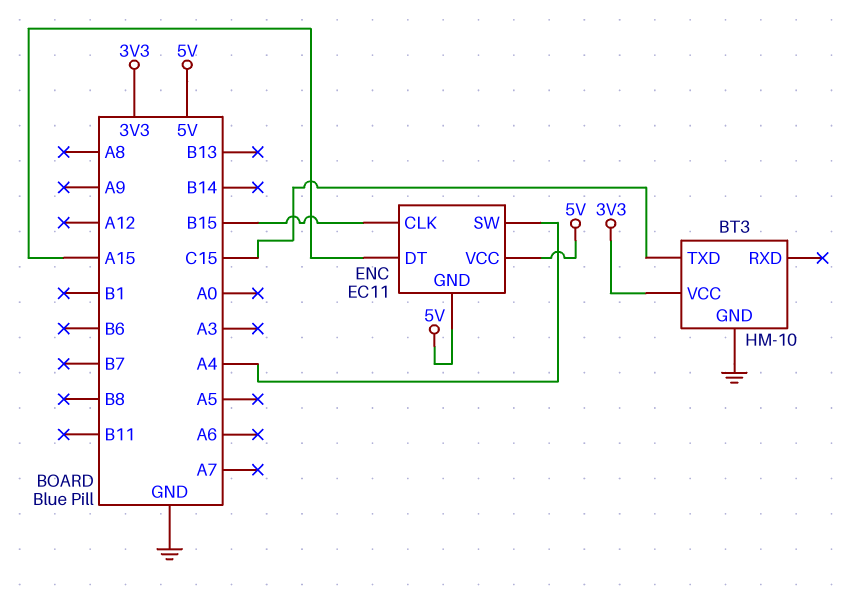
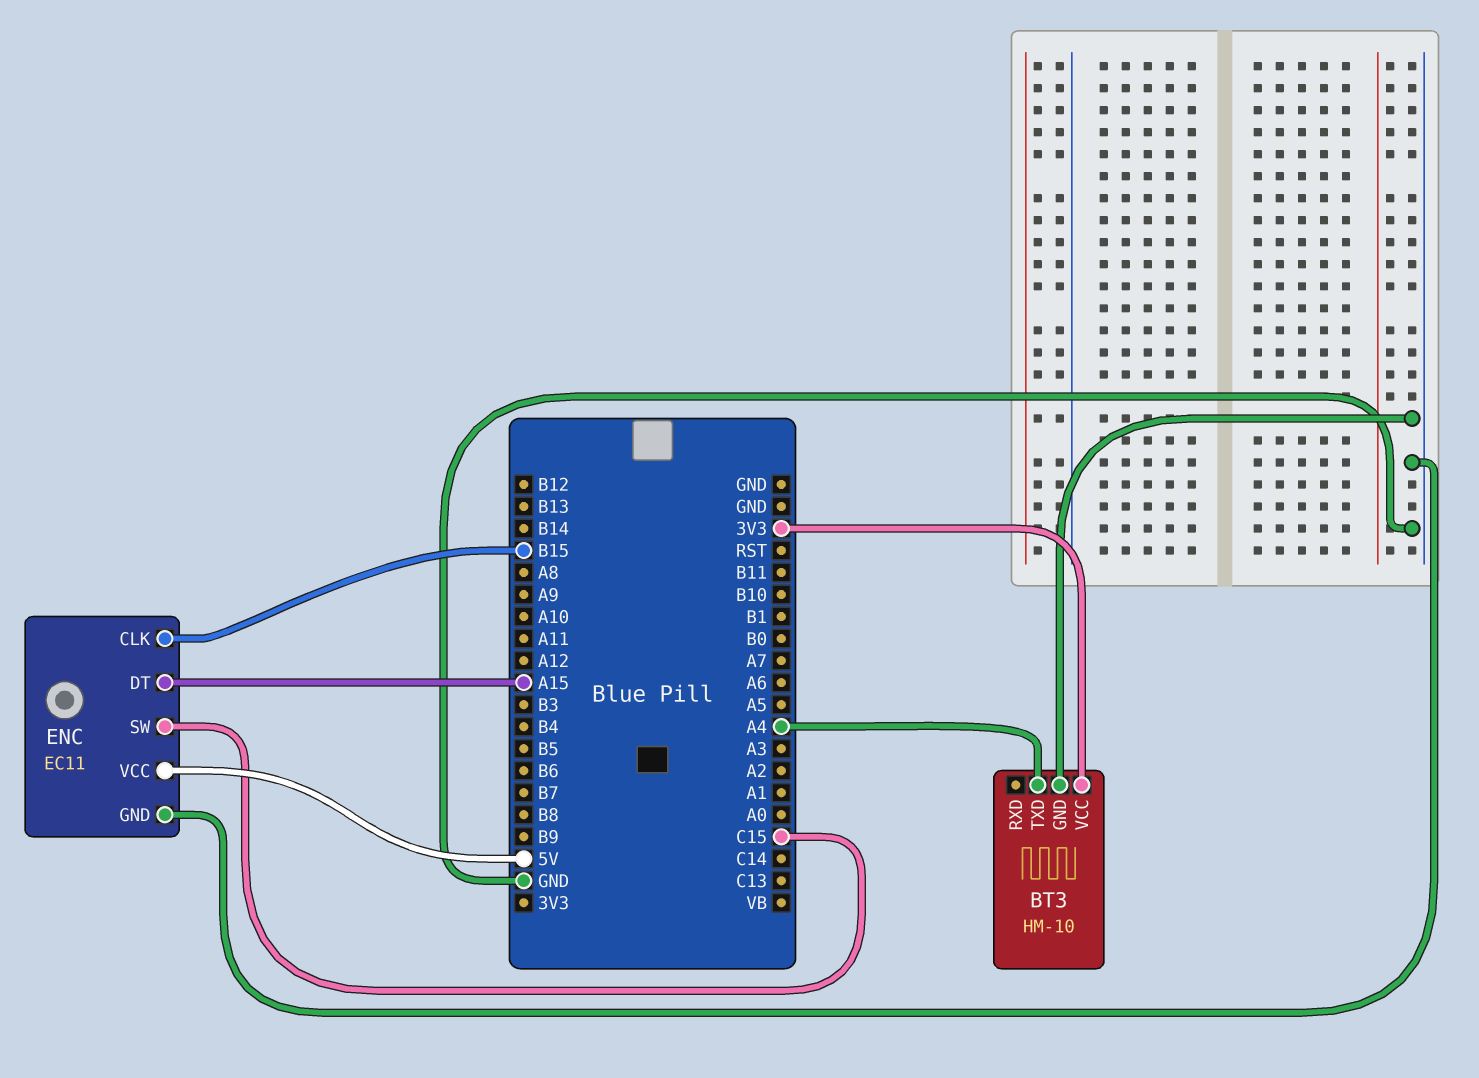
BT3 pin TXD: C15 -> A4
ENC pin GND: 5V -> GND
ENC pin SW: A4 -> C15

